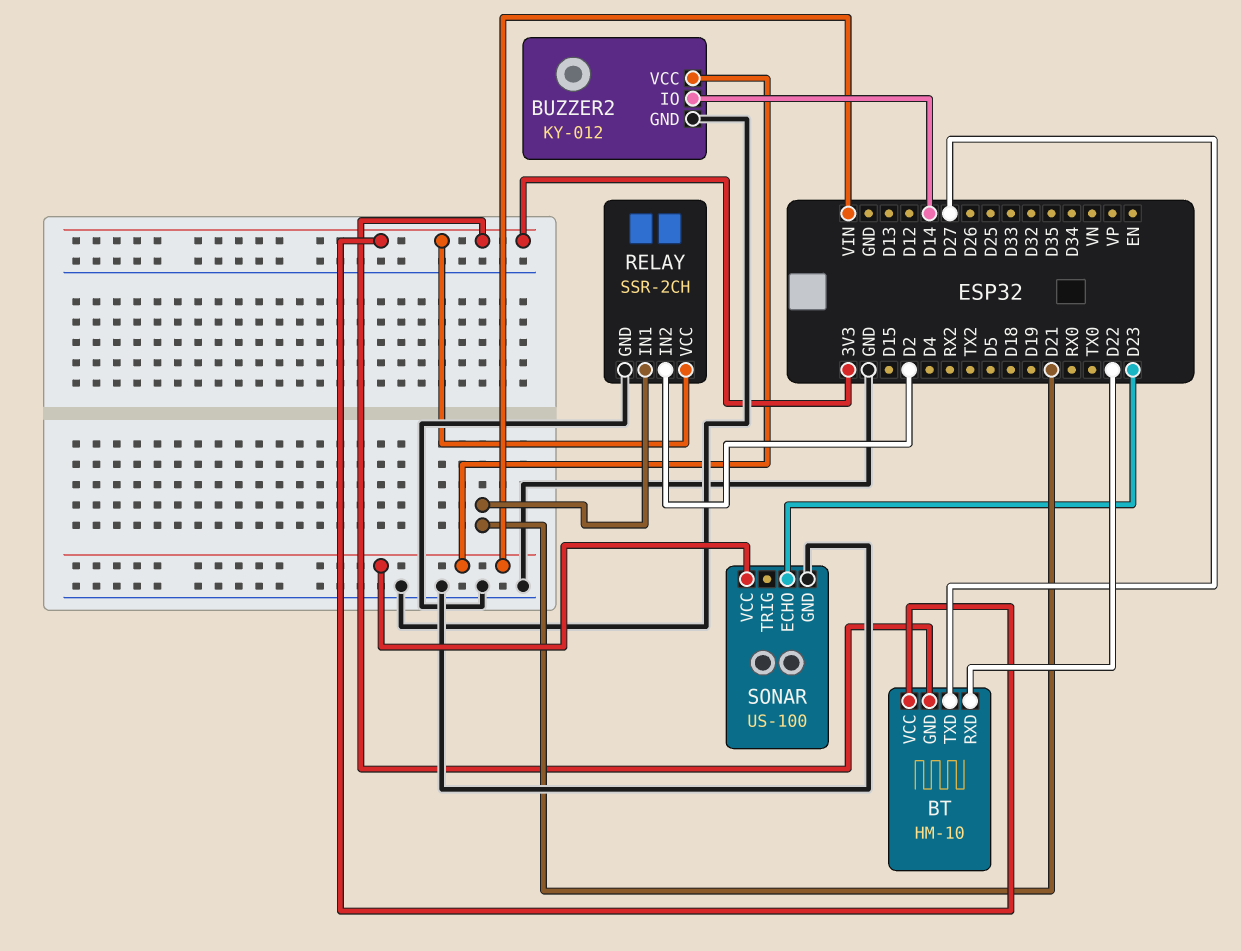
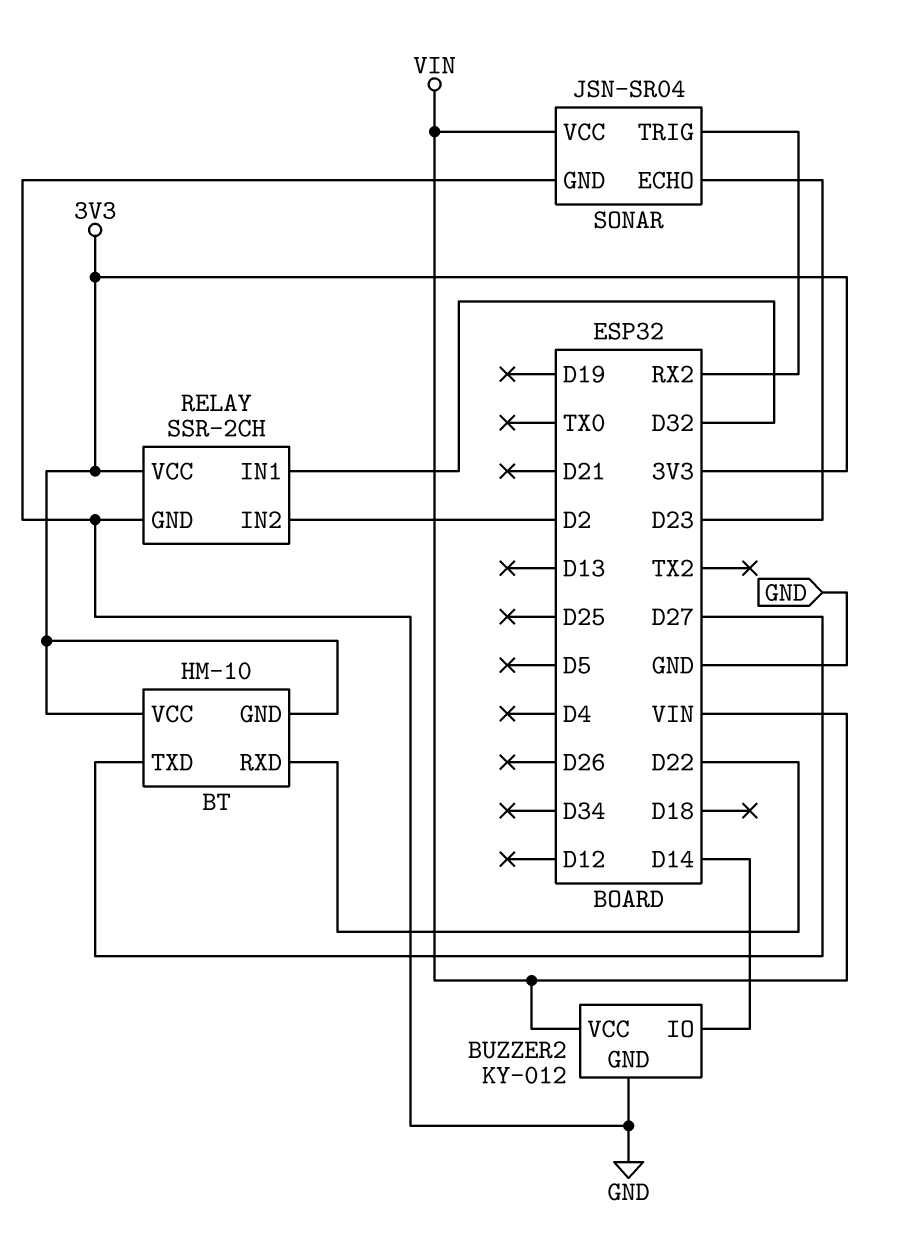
RELAY pin IN1: D21 -> D32
SONAR: US-100 -> JSN-SR04
SONAR pin TRIG: none -> RX2

